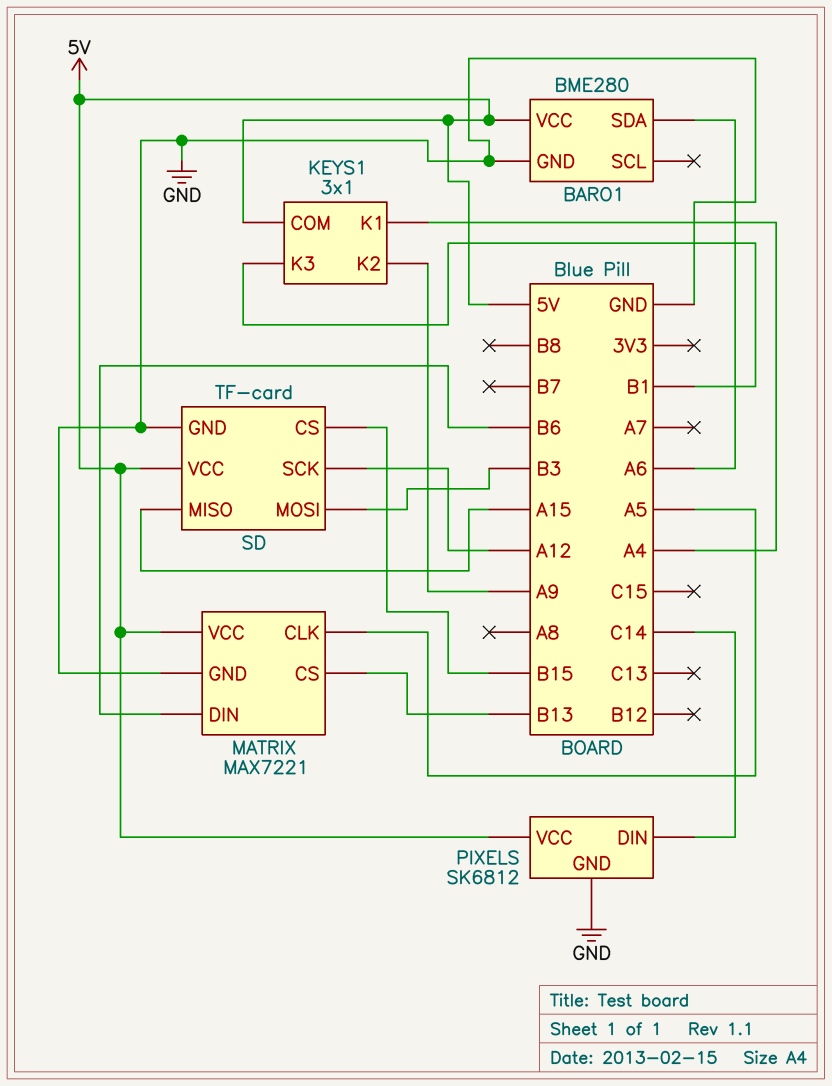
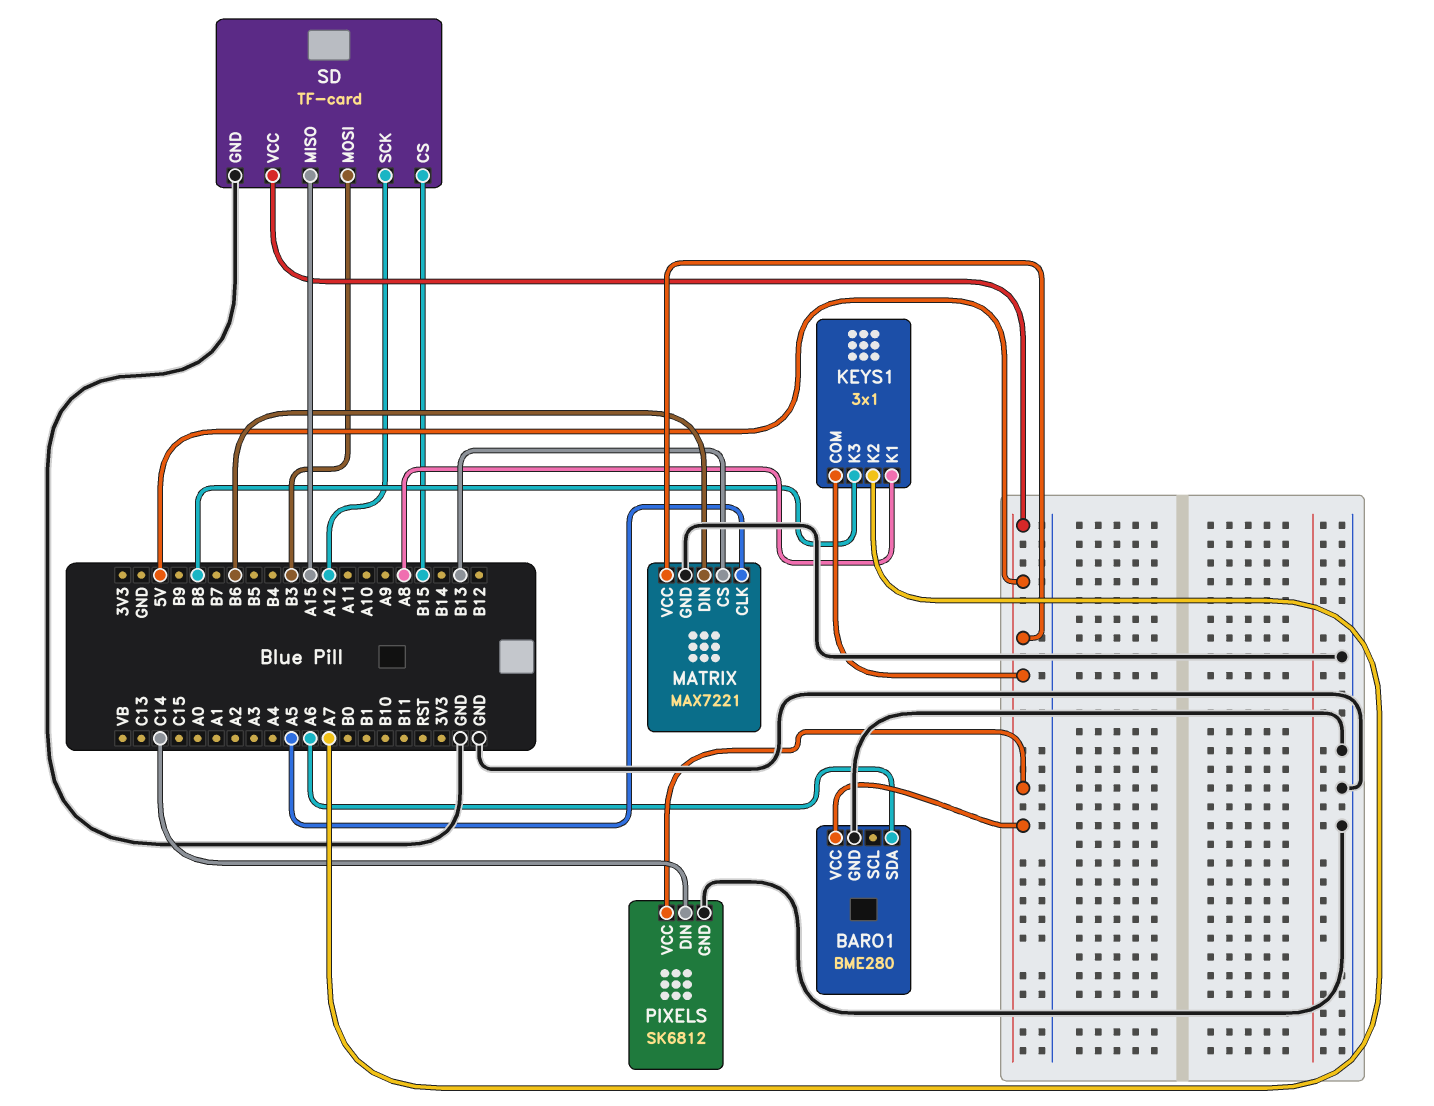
KEYS1 pin K1: A4 -> A8
KEYS1 pin K2: A9 -> A7
KEYS1 pin K3: B1 -> B8

